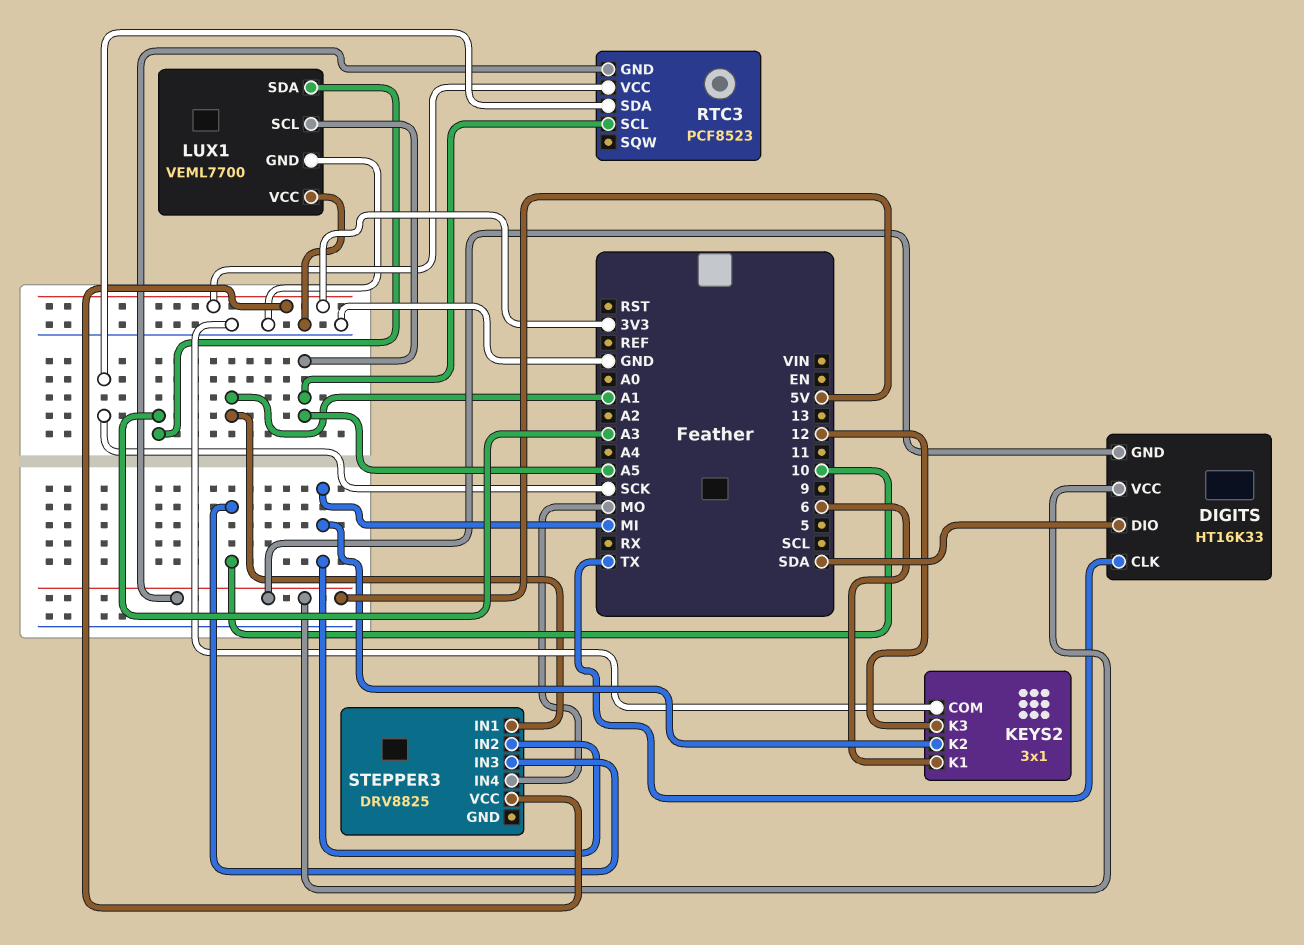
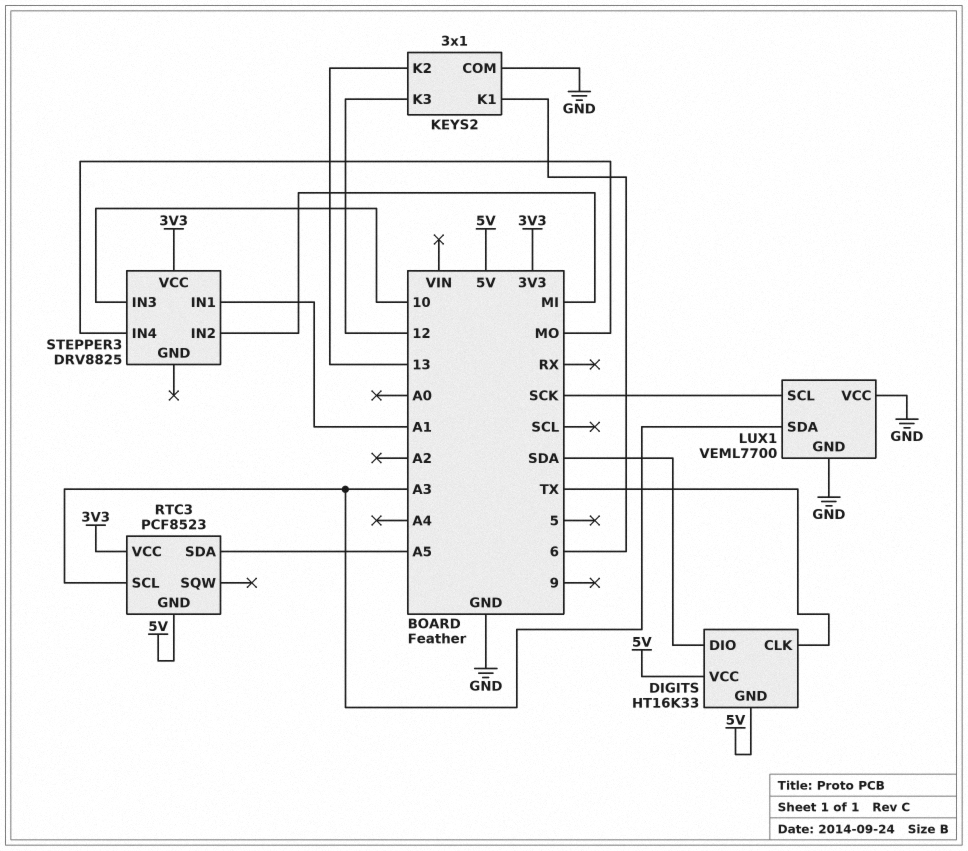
KEYS2 pin K2: MI -> 13
LUX1 pin SCL: A5 -> SCK
RTC3 pin SCL: A5 -> A3
RTC3 pin SDA: SCK -> A5

